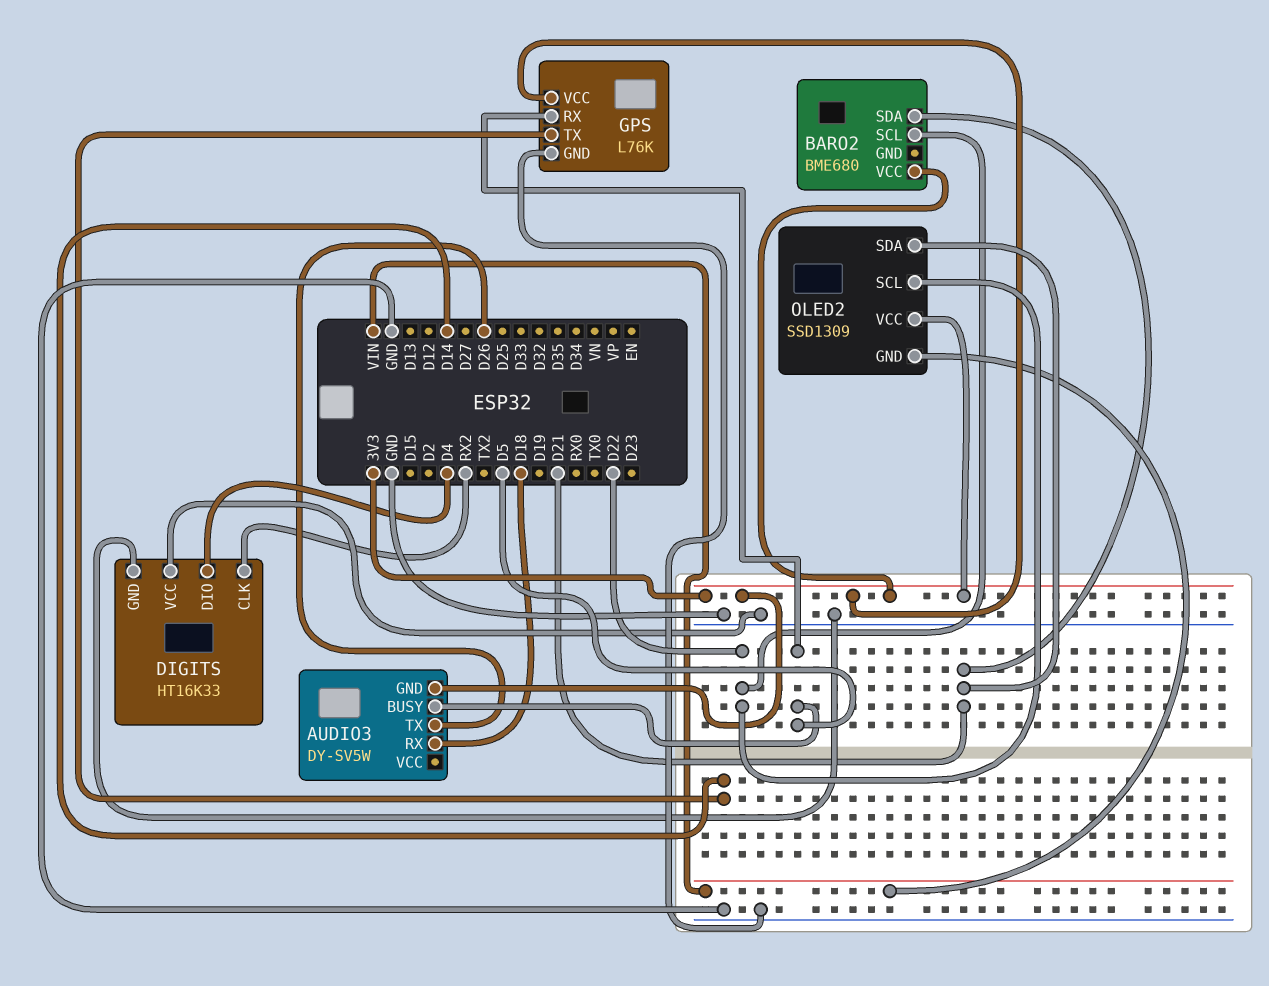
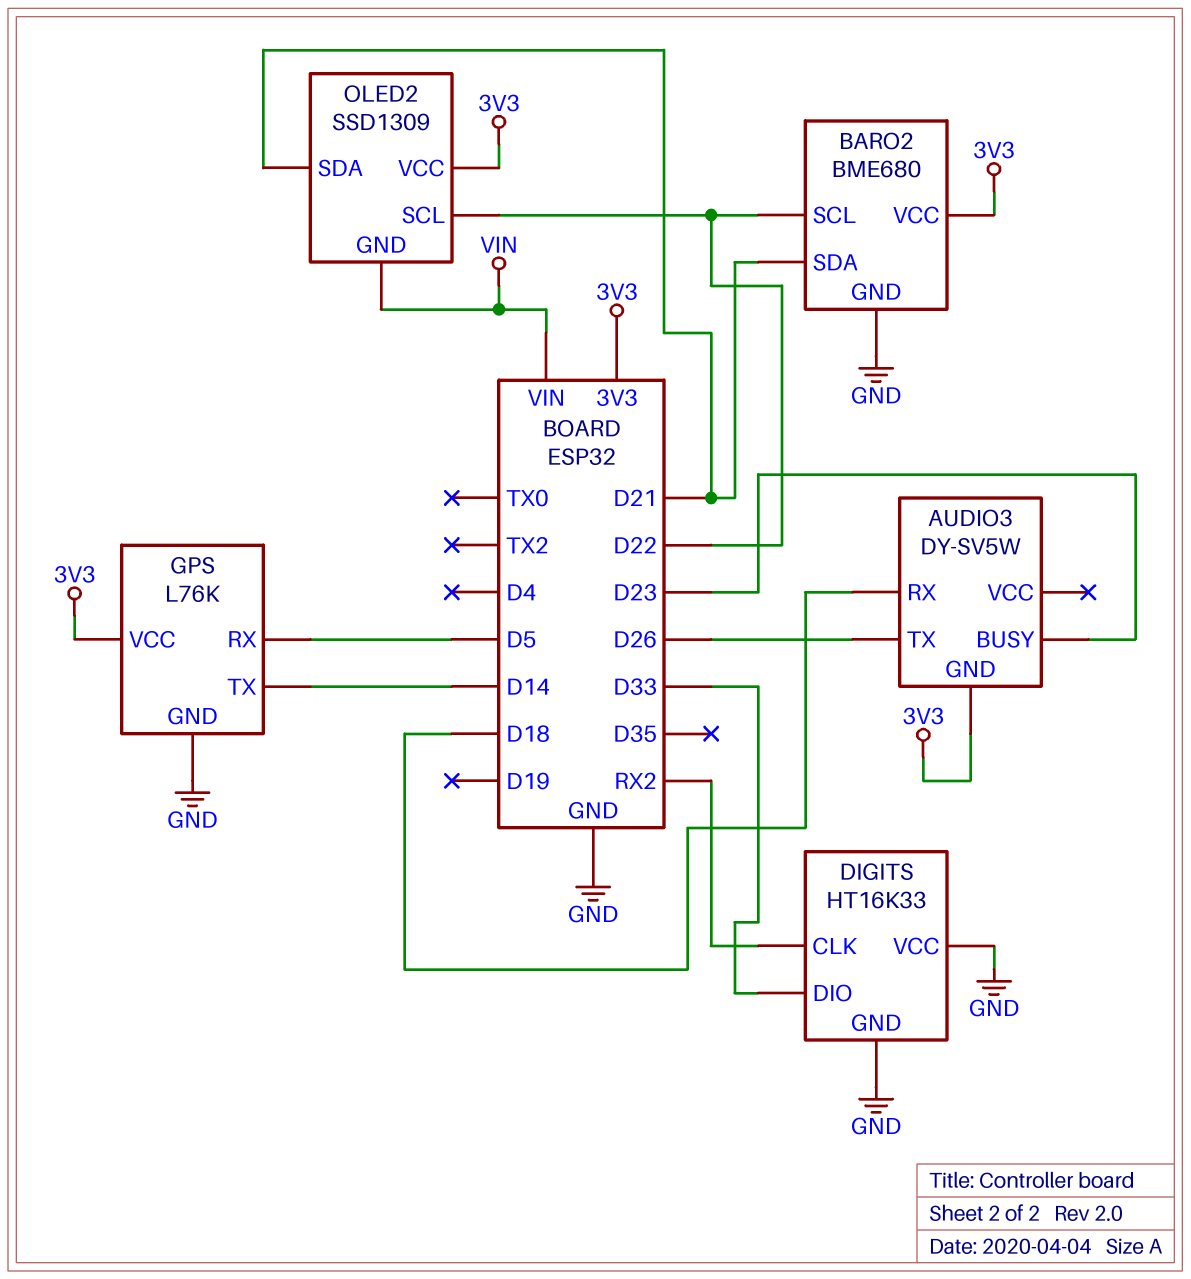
AUDIO3 pin BUSY: D5 -> D23
BARO2 pin GND: none -> GND
DIGITS pin DIO: D4 -> D33

